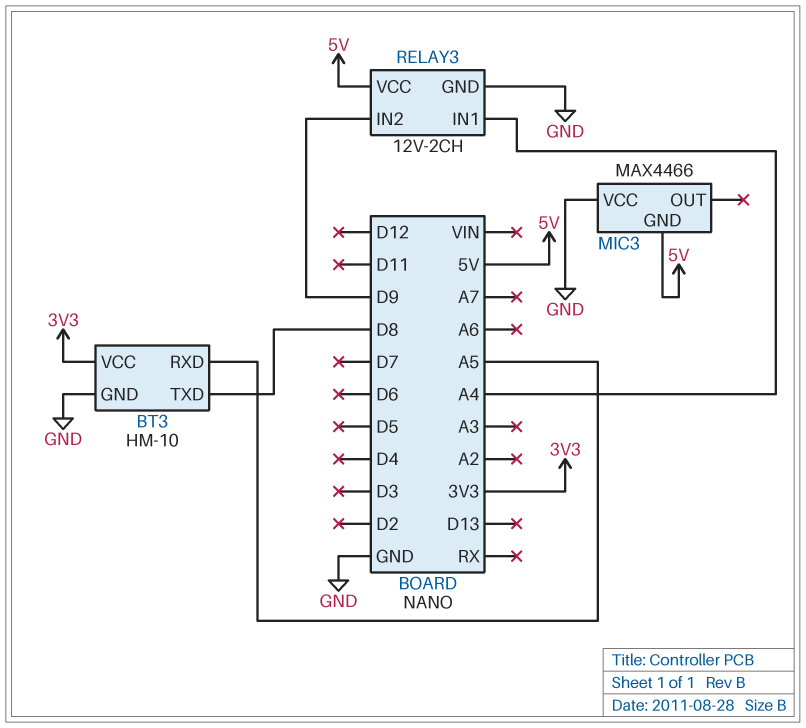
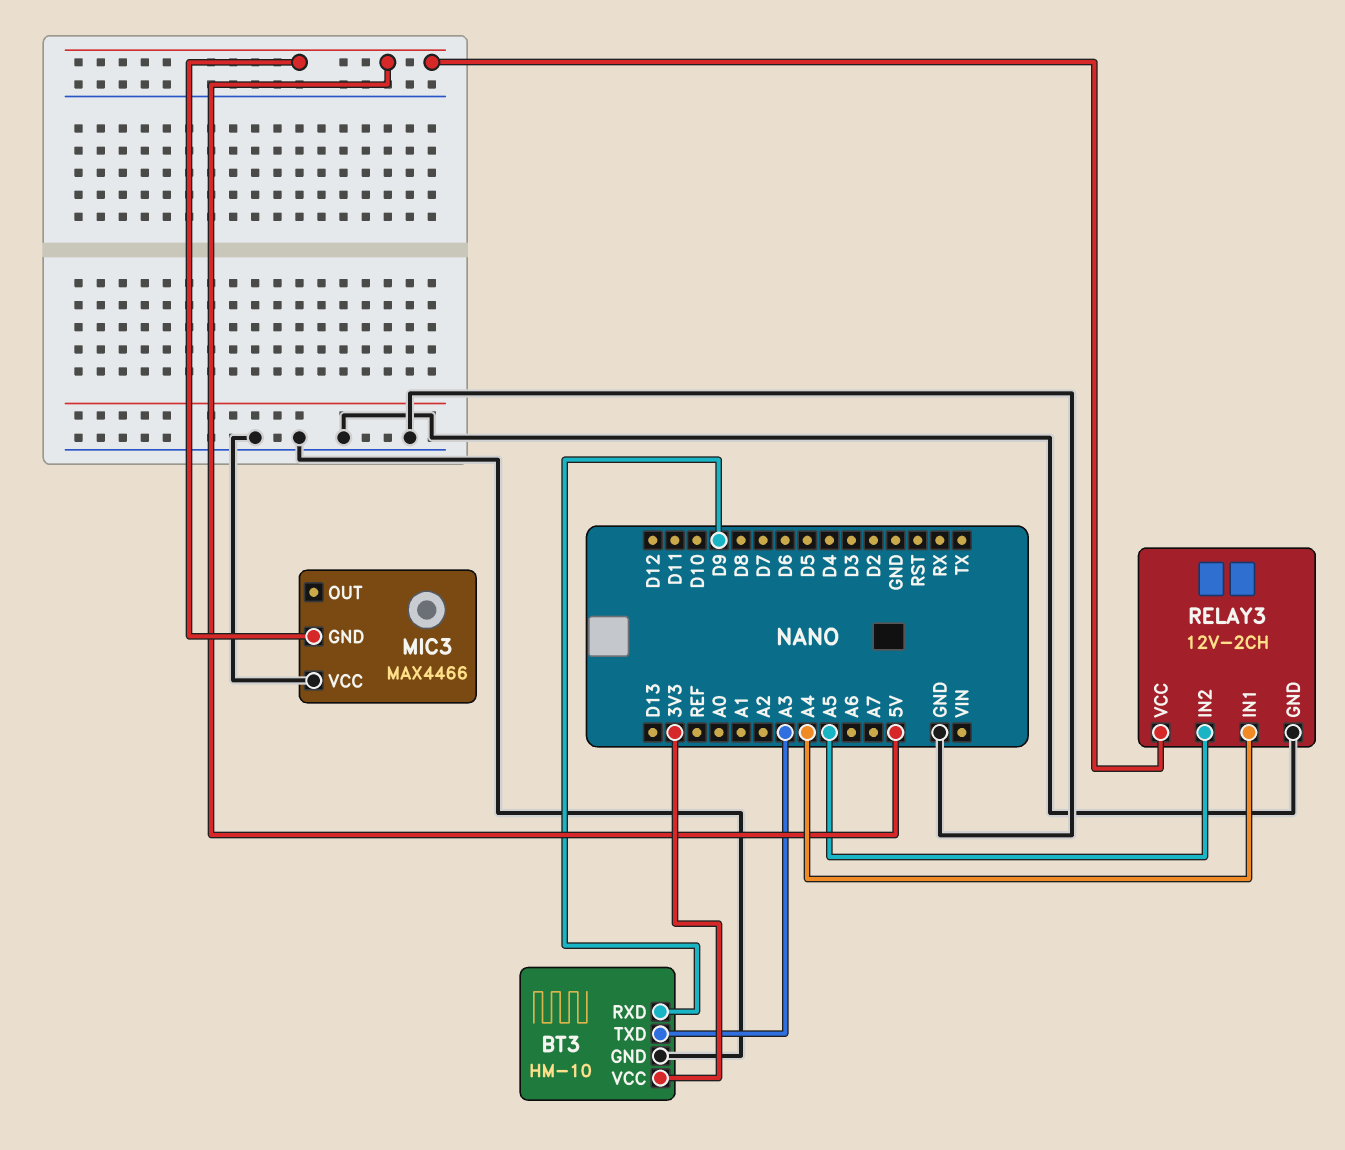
BT3 pin RXD: A5 -> D9
BT3 pin TXD: D8 -> A3
RELAY3 pin IN2: D9 -> A5

